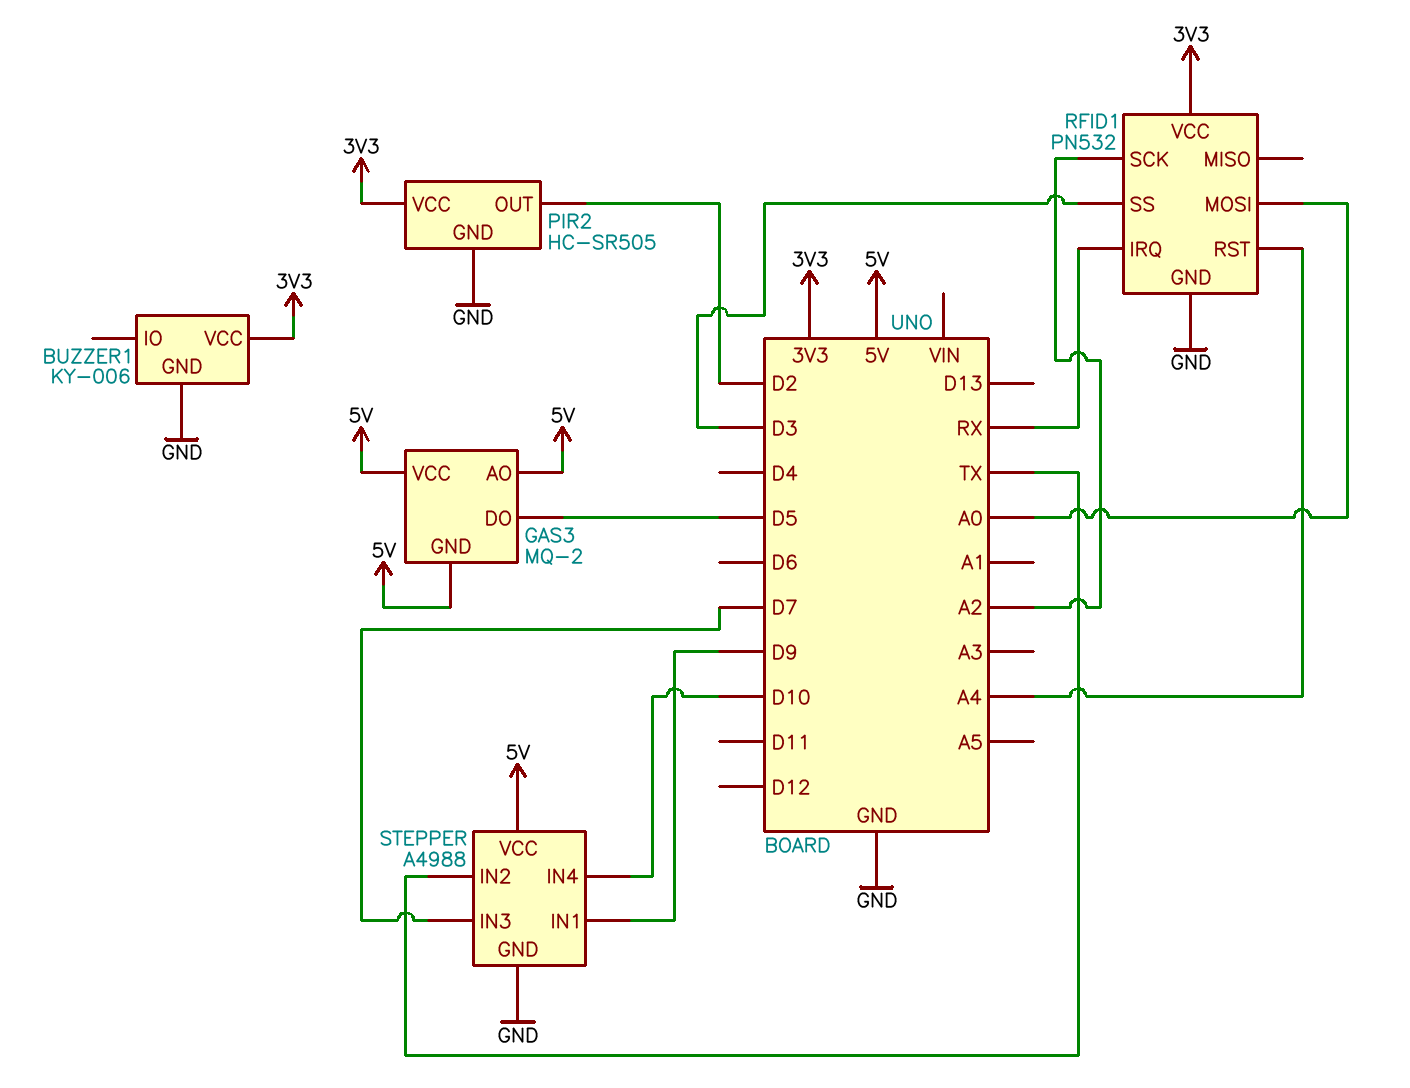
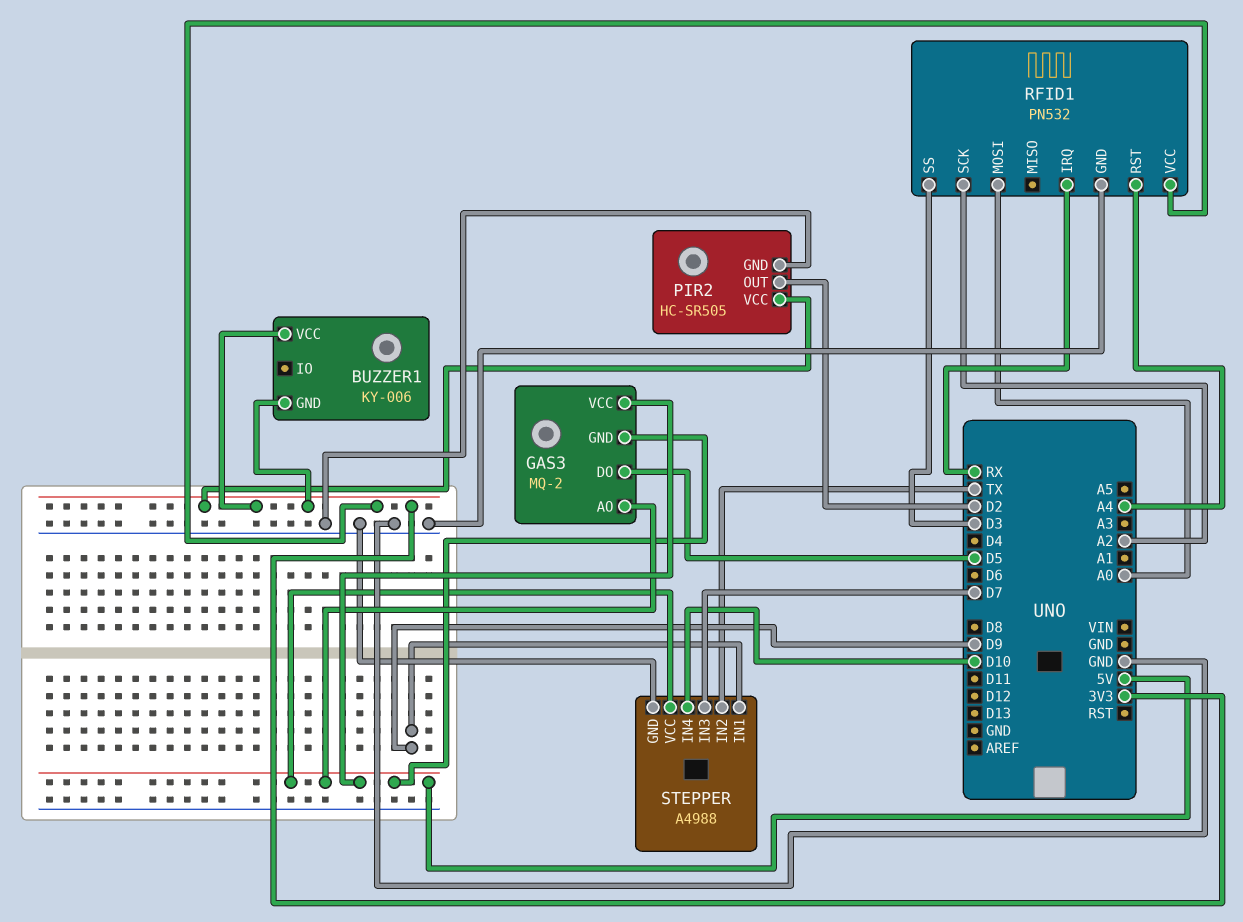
BUZZER1 pin GND: GND -> 3V3

